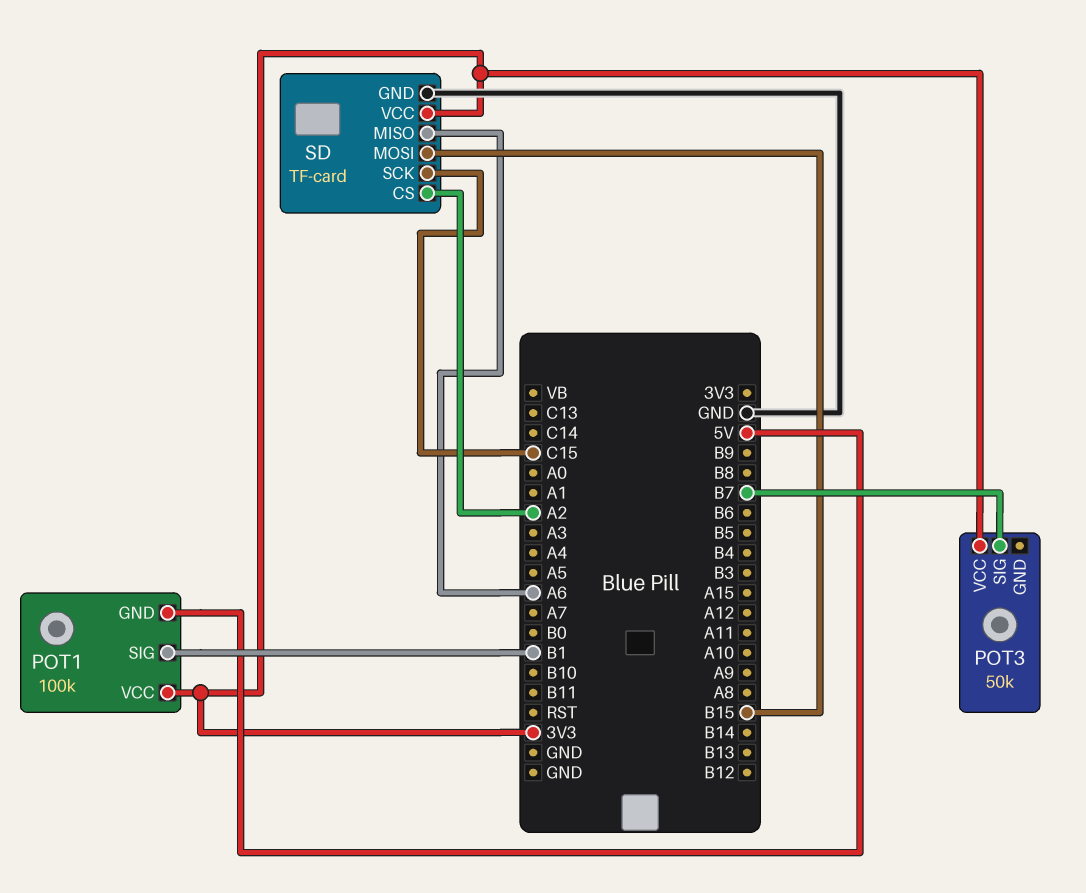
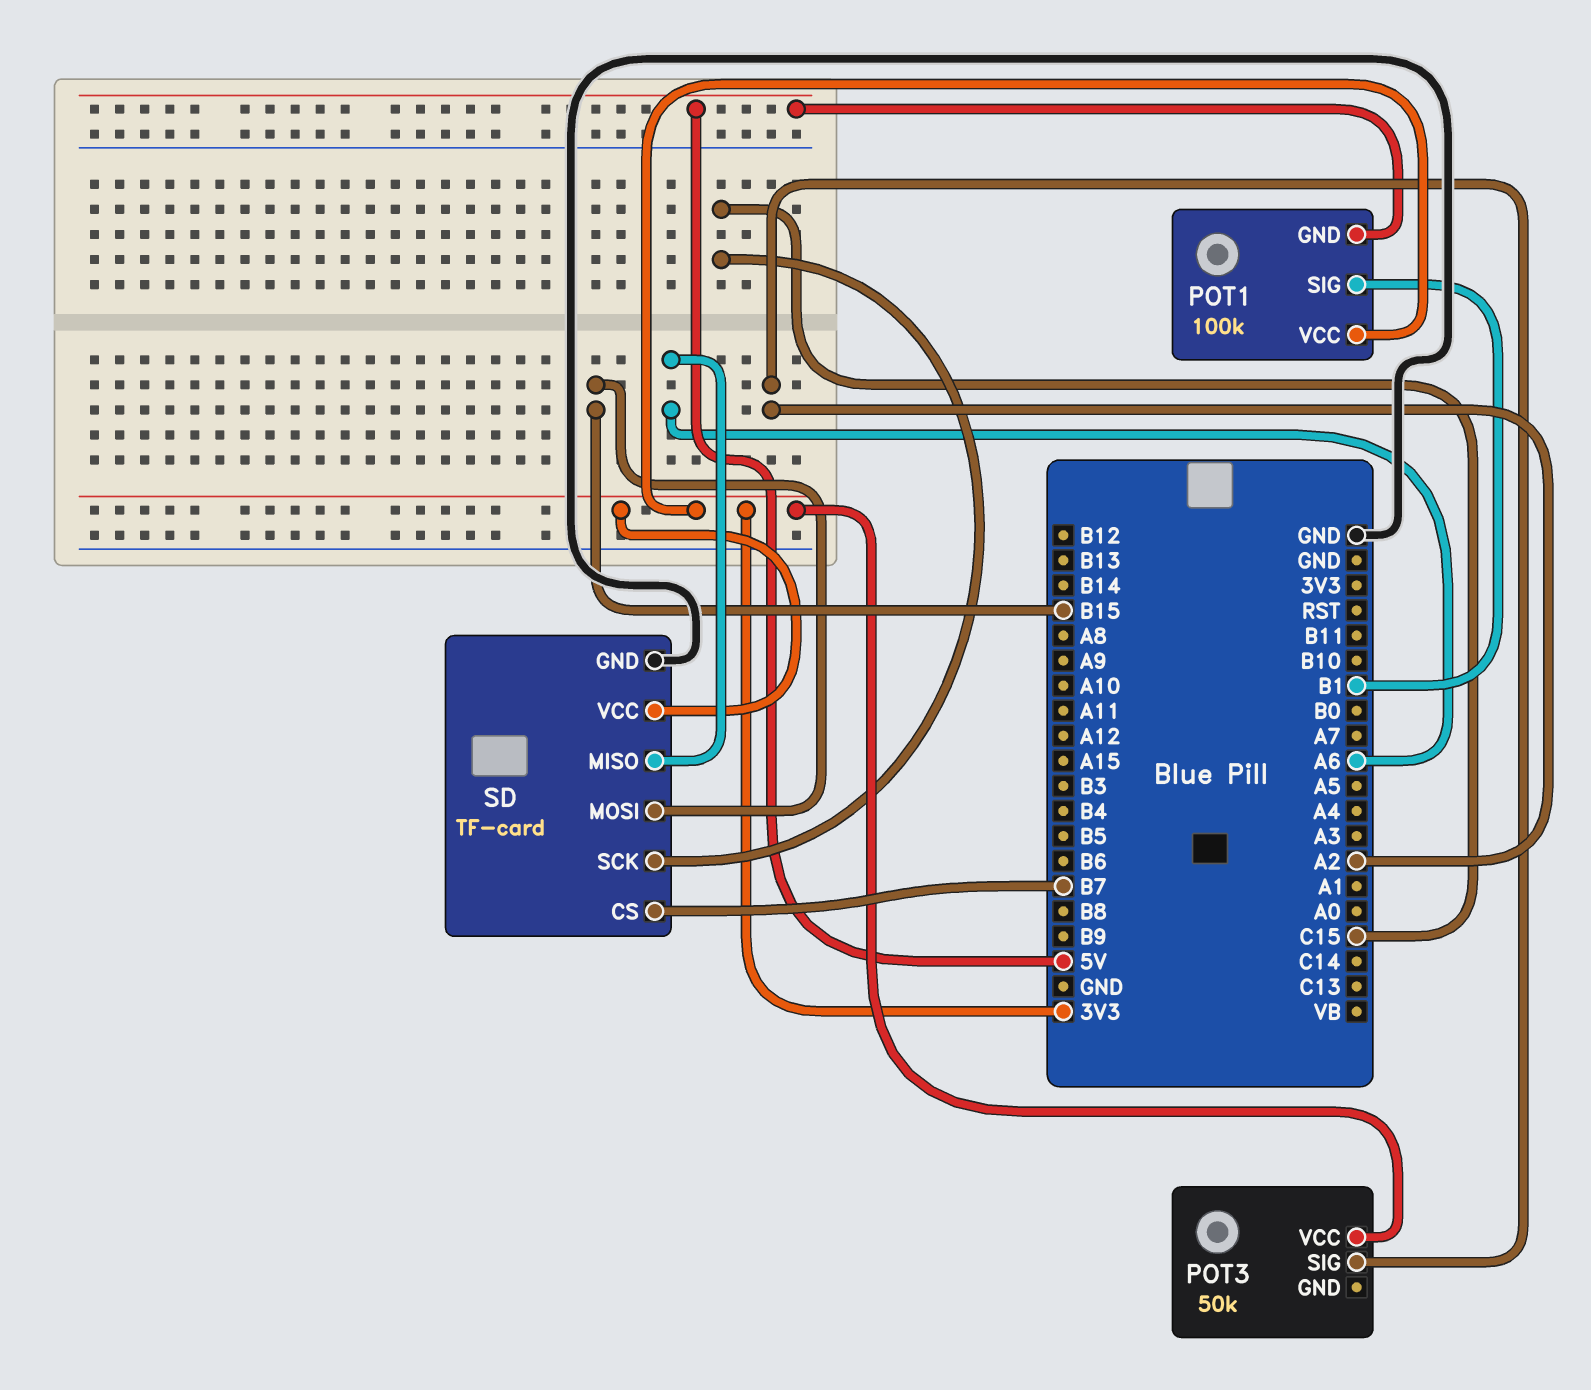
POT3 pin SIG: B7 -> A2
SD pin CS: A2 -> B7

